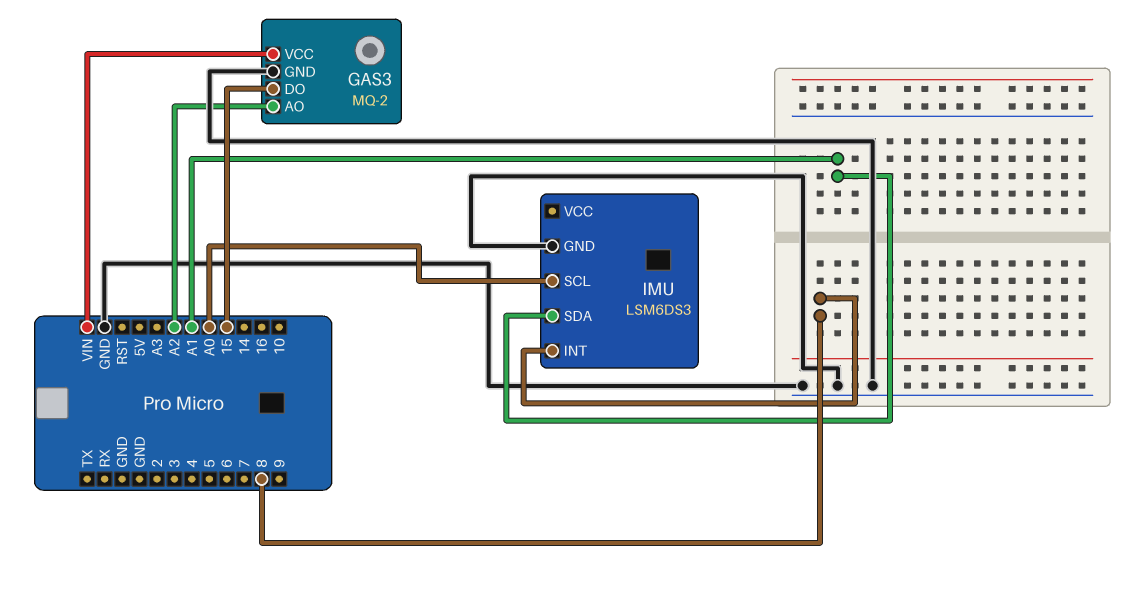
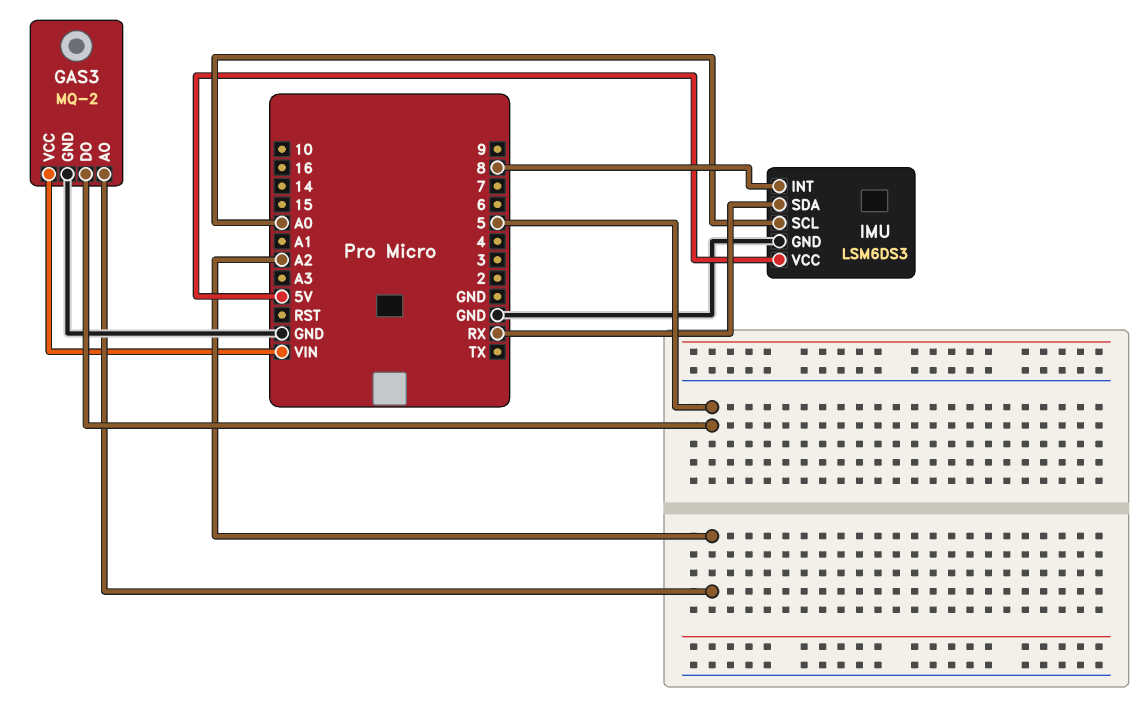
GAS3 pin DO: 15 -> 5
IMU pin SDA: A1 -> RX
IMU pin VCC: none -> 5V

